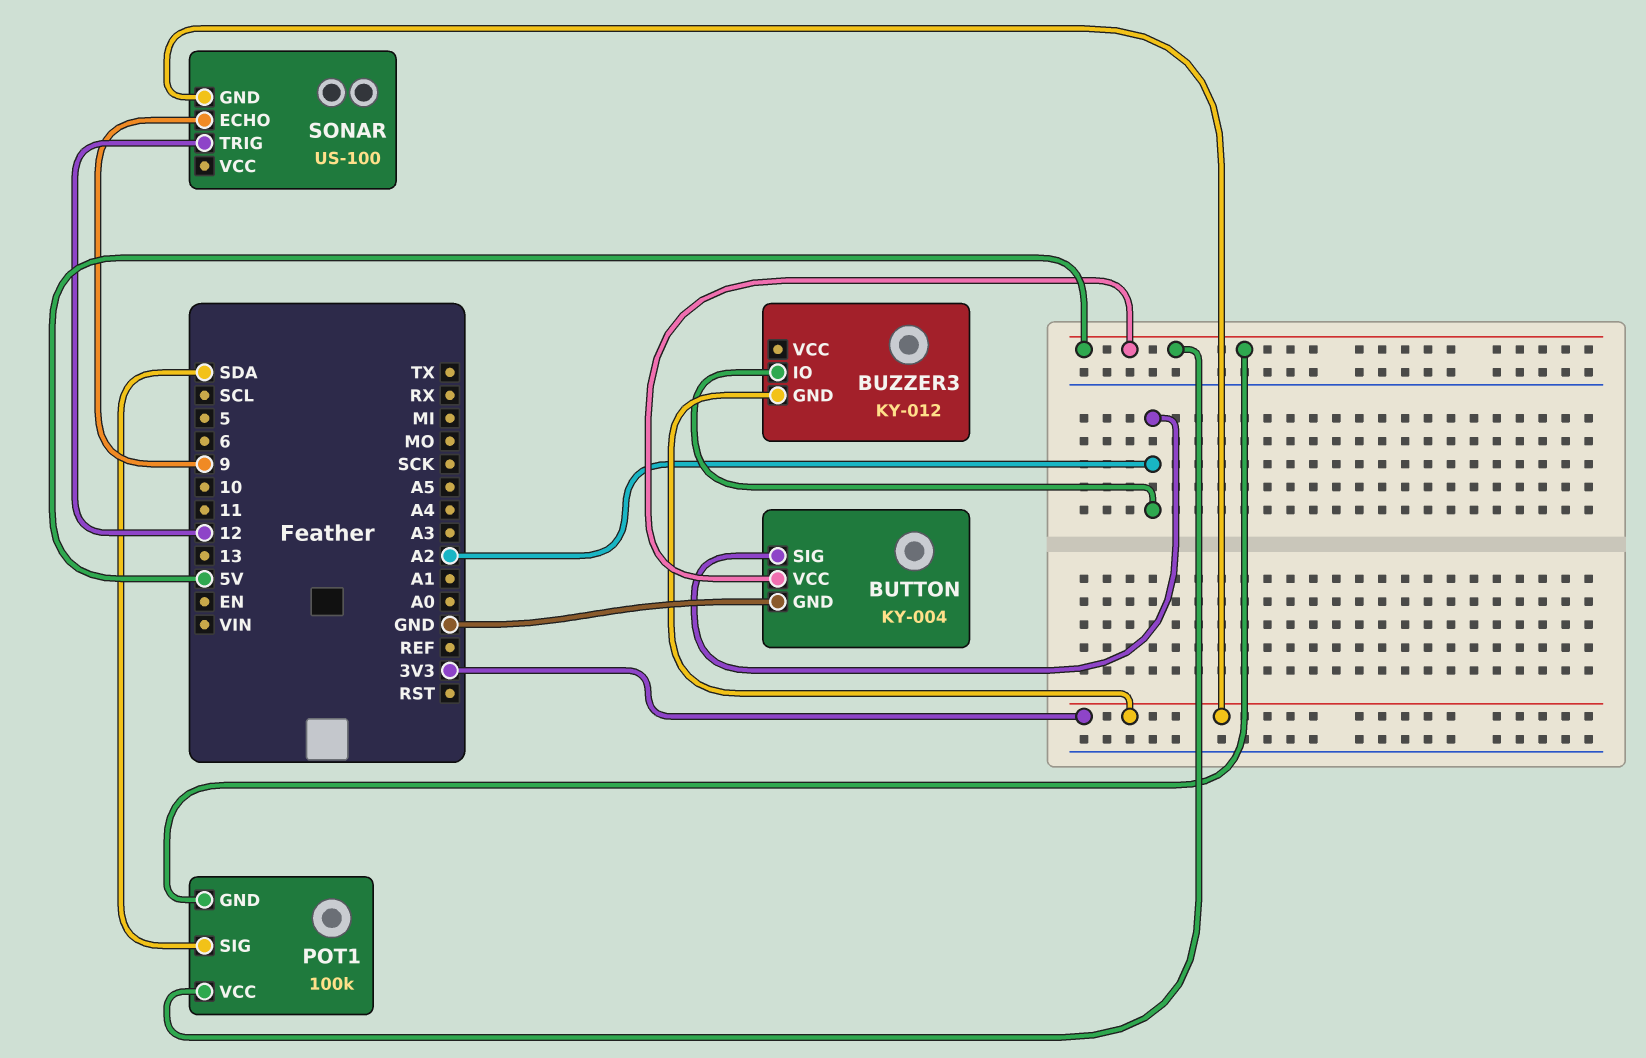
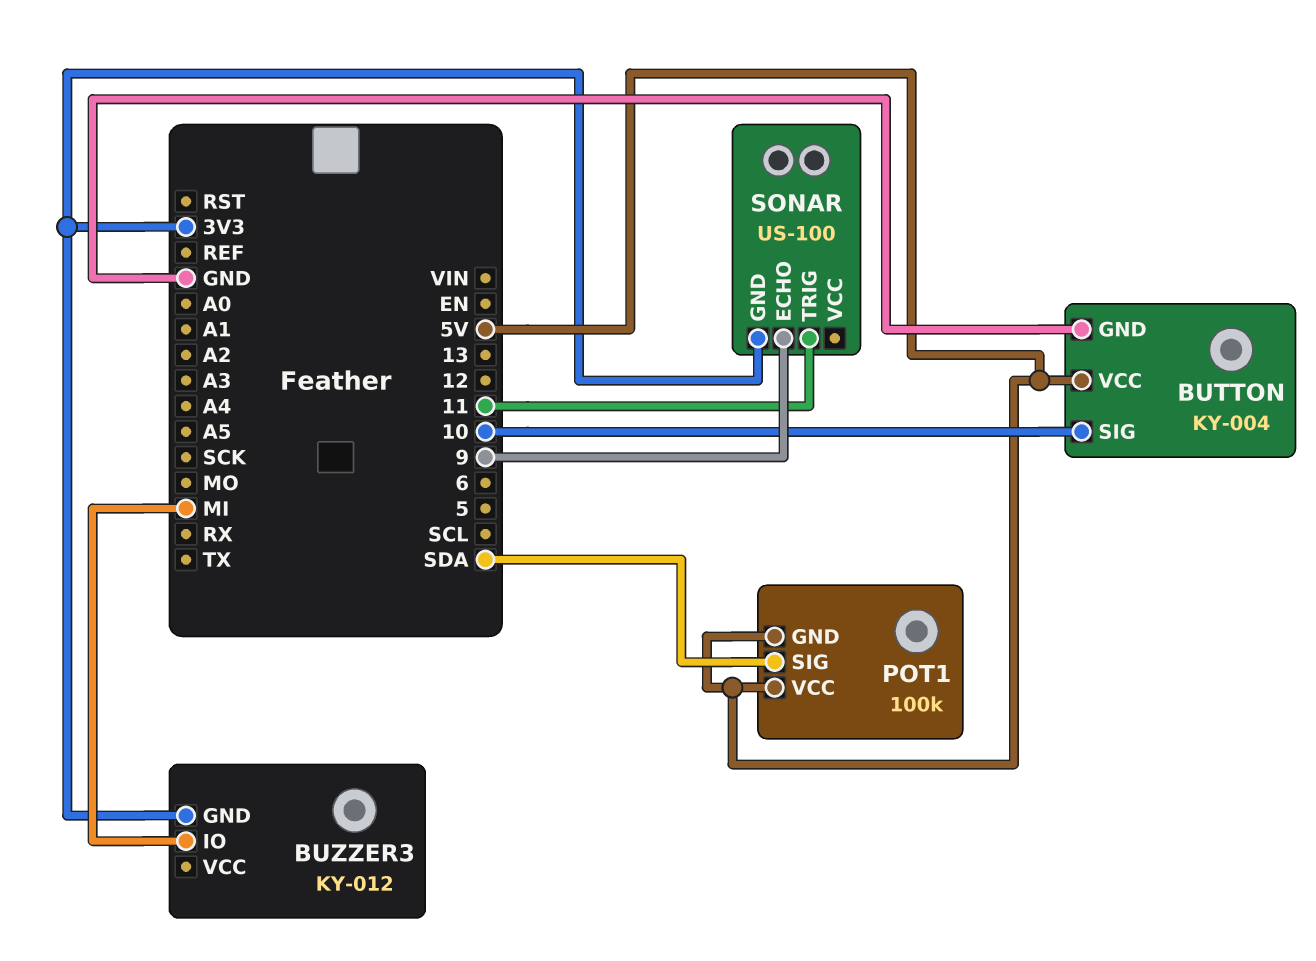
BUTTON pin SIG: A2 -> 10
BUZZER3 pin IO: A2 -> MI
SONAR pin TRIG: 12 -> 11

